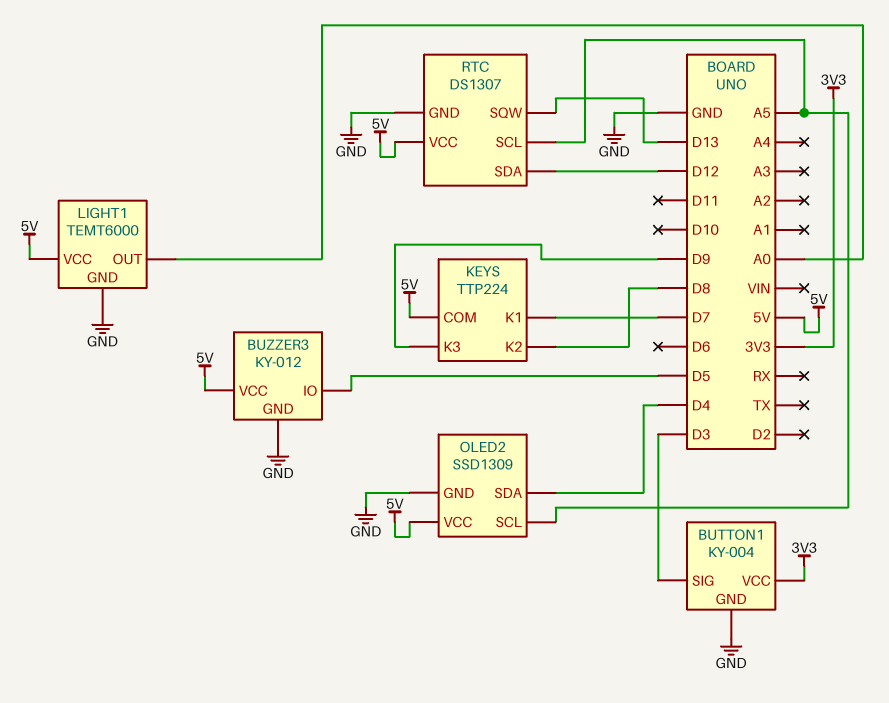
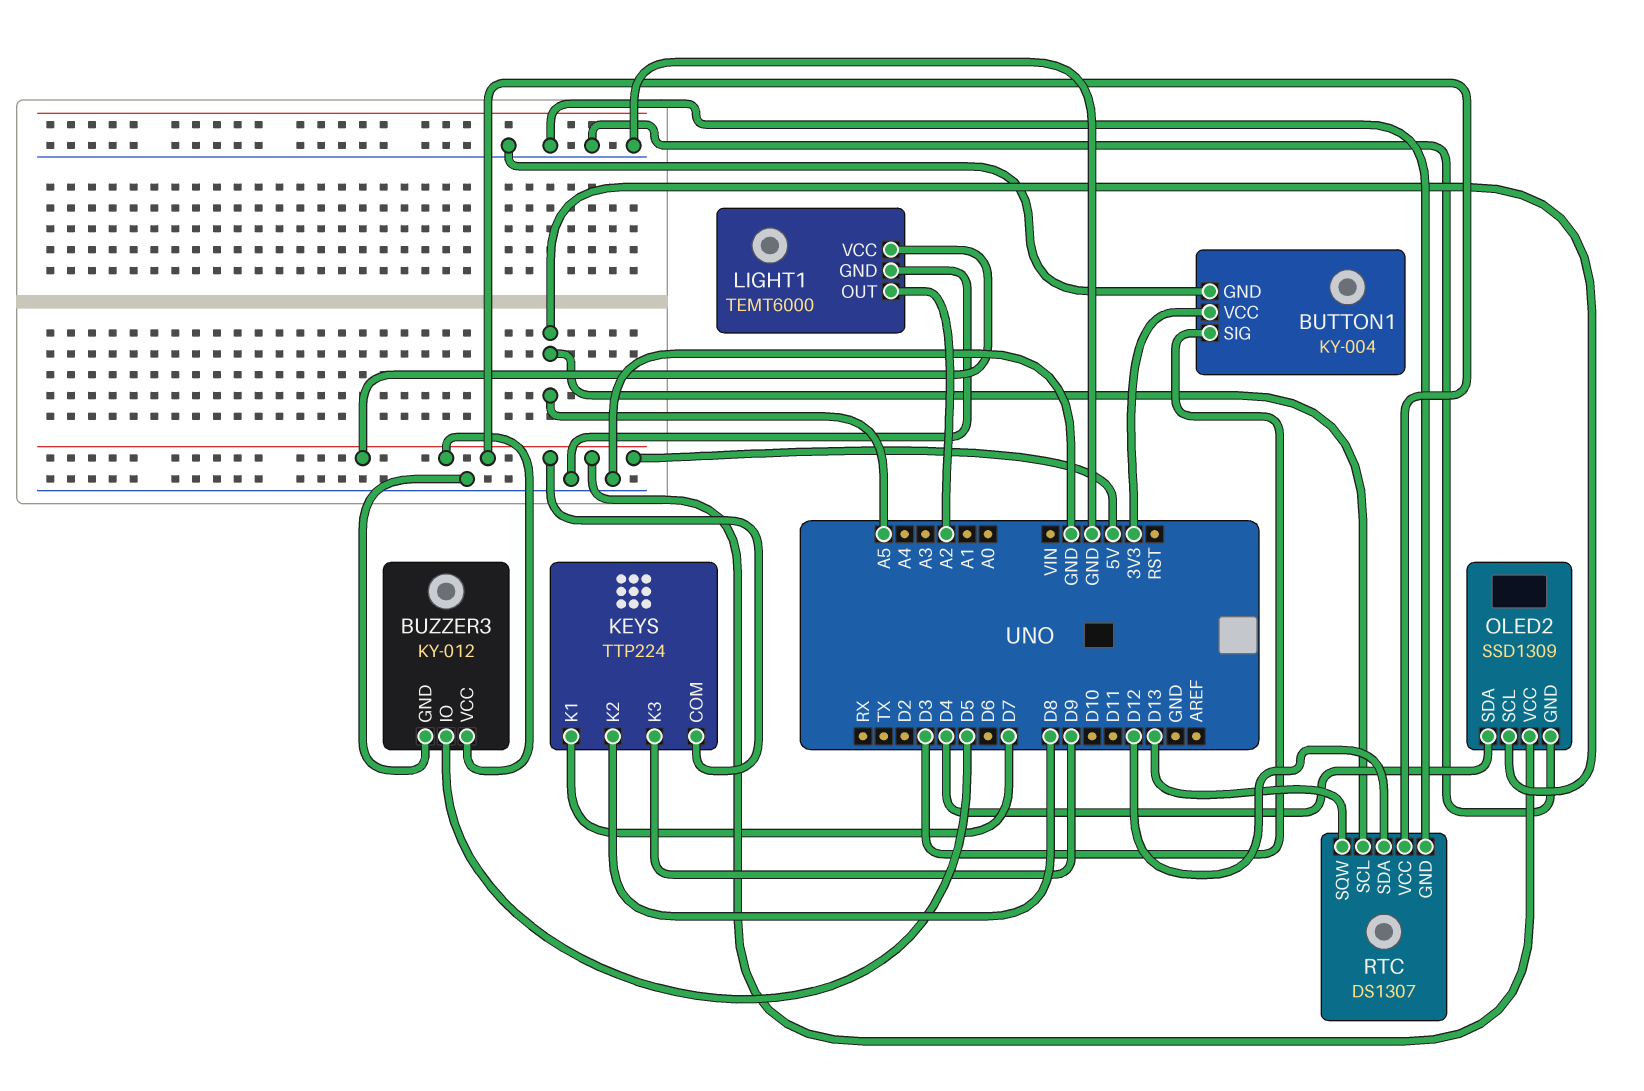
LIGHT1 pin OUT: A0 -> A2

